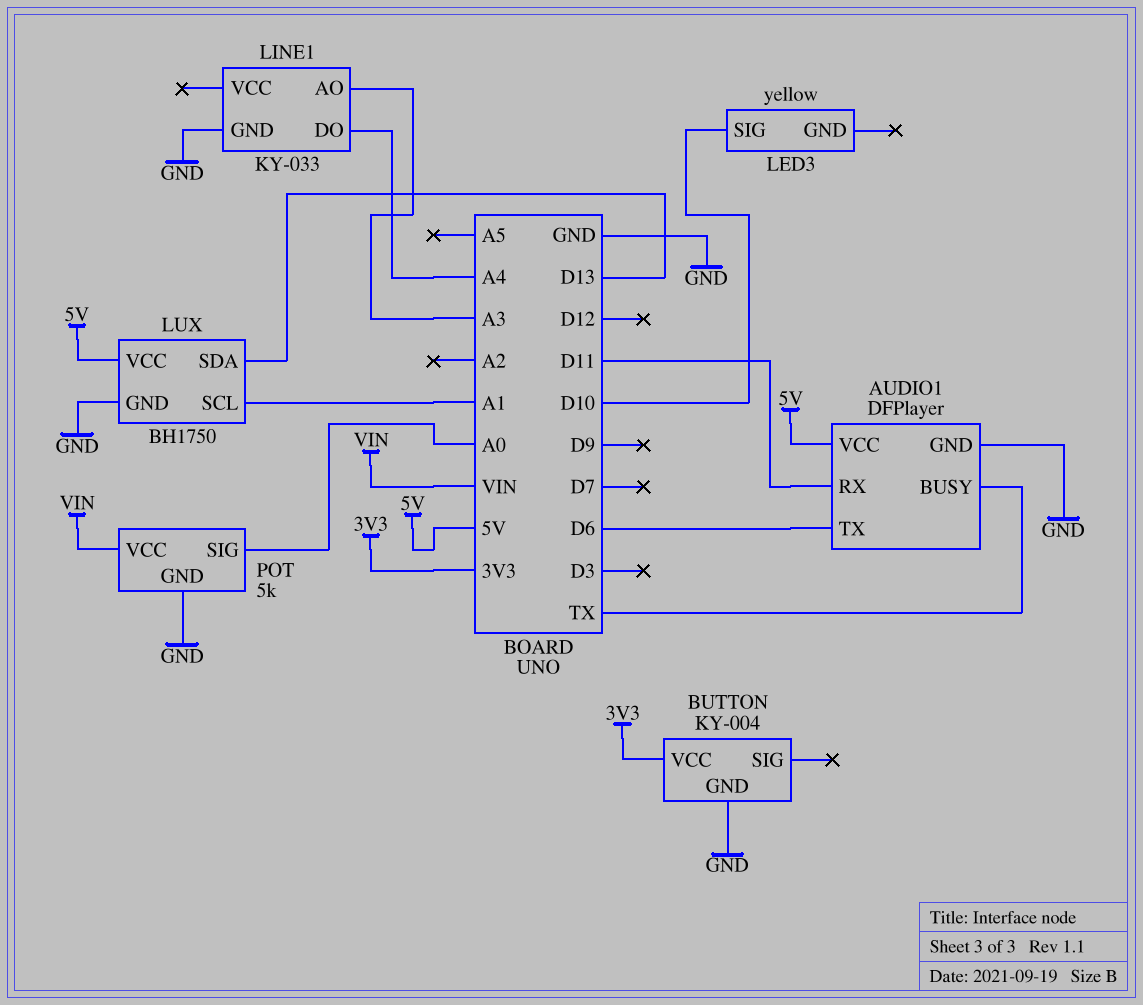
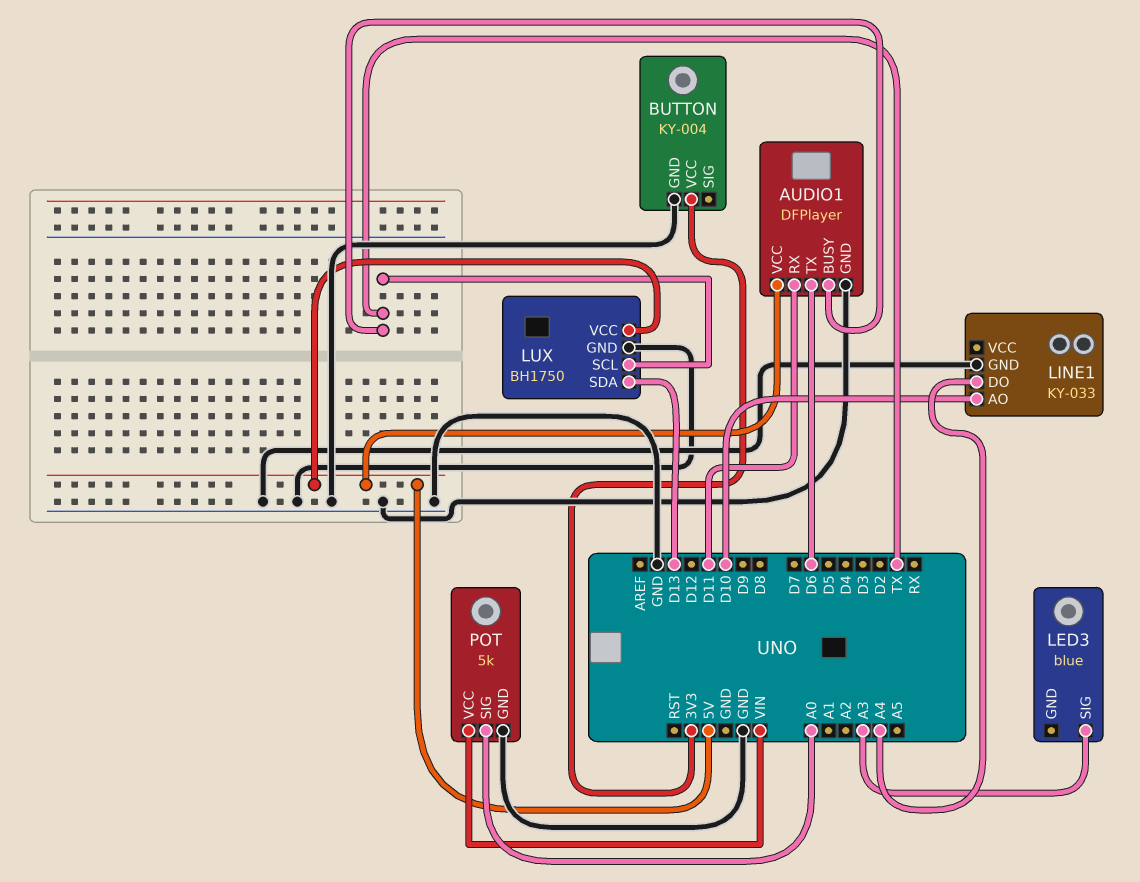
LED3: yellow -> blue
LED3 pin SIG: D10 -> A3
LINE1 pin AO: A3 -> D10
LUX pin SCL: A1 -> TX

